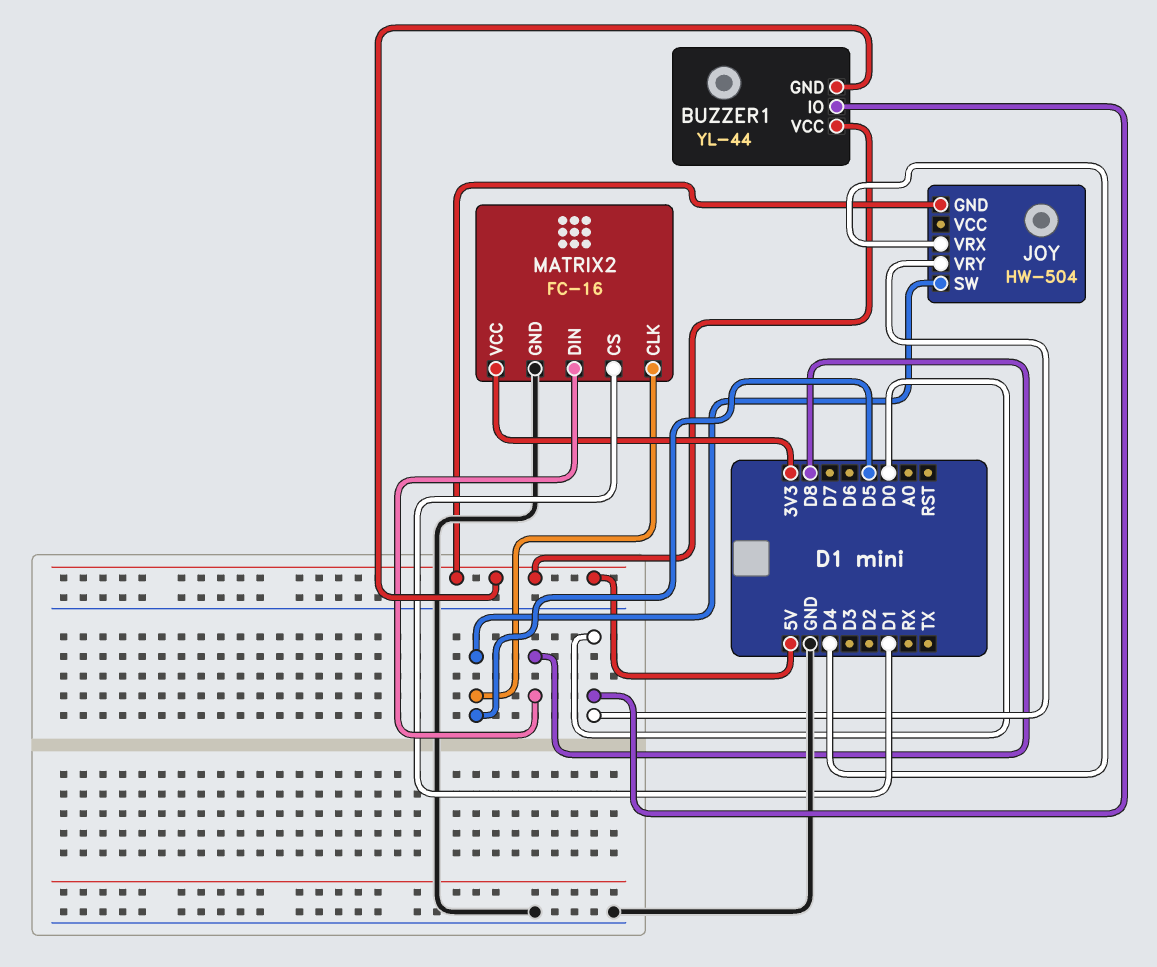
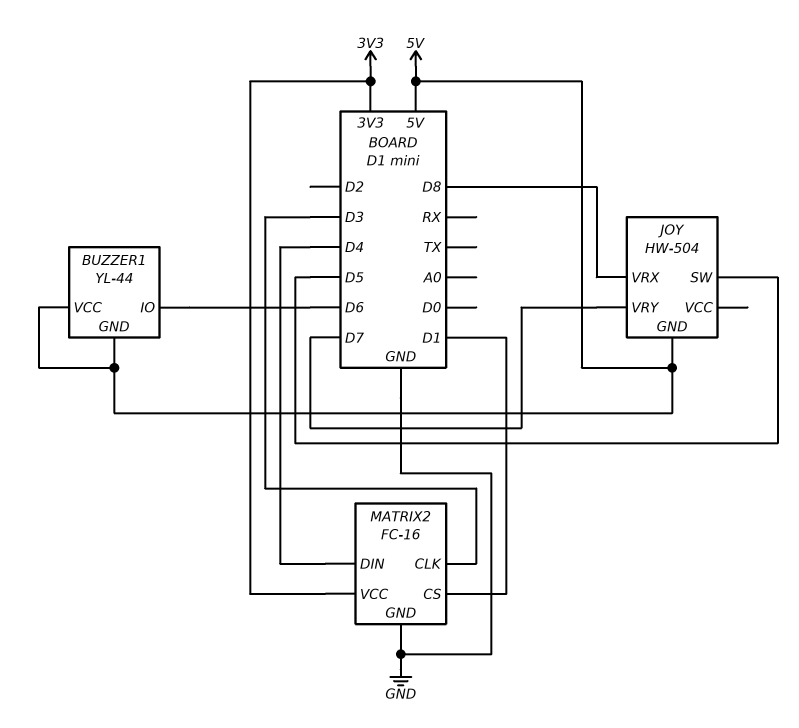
BUZZER1 pin IO: D0 -> D6
JOY pin VRX: D4 -> D8
JOY pin VRY: D0 -> D7
MATRIX2 pin CLK: D5 -> D3
MATRIX2 pin DIN: D8 -> D4

